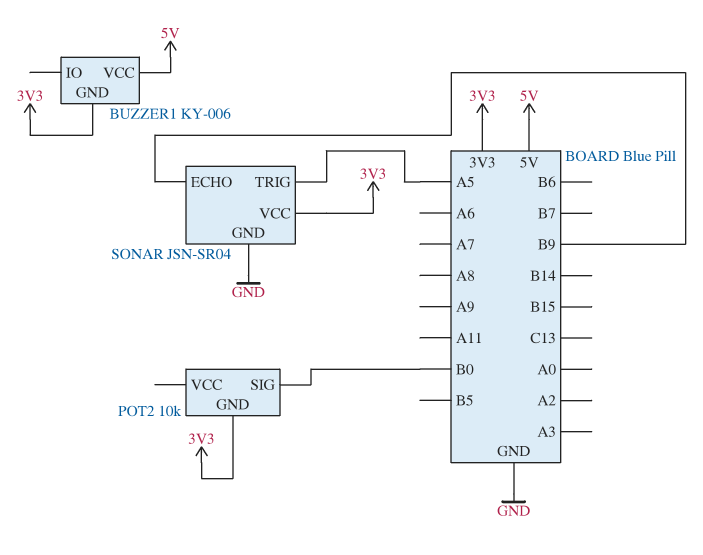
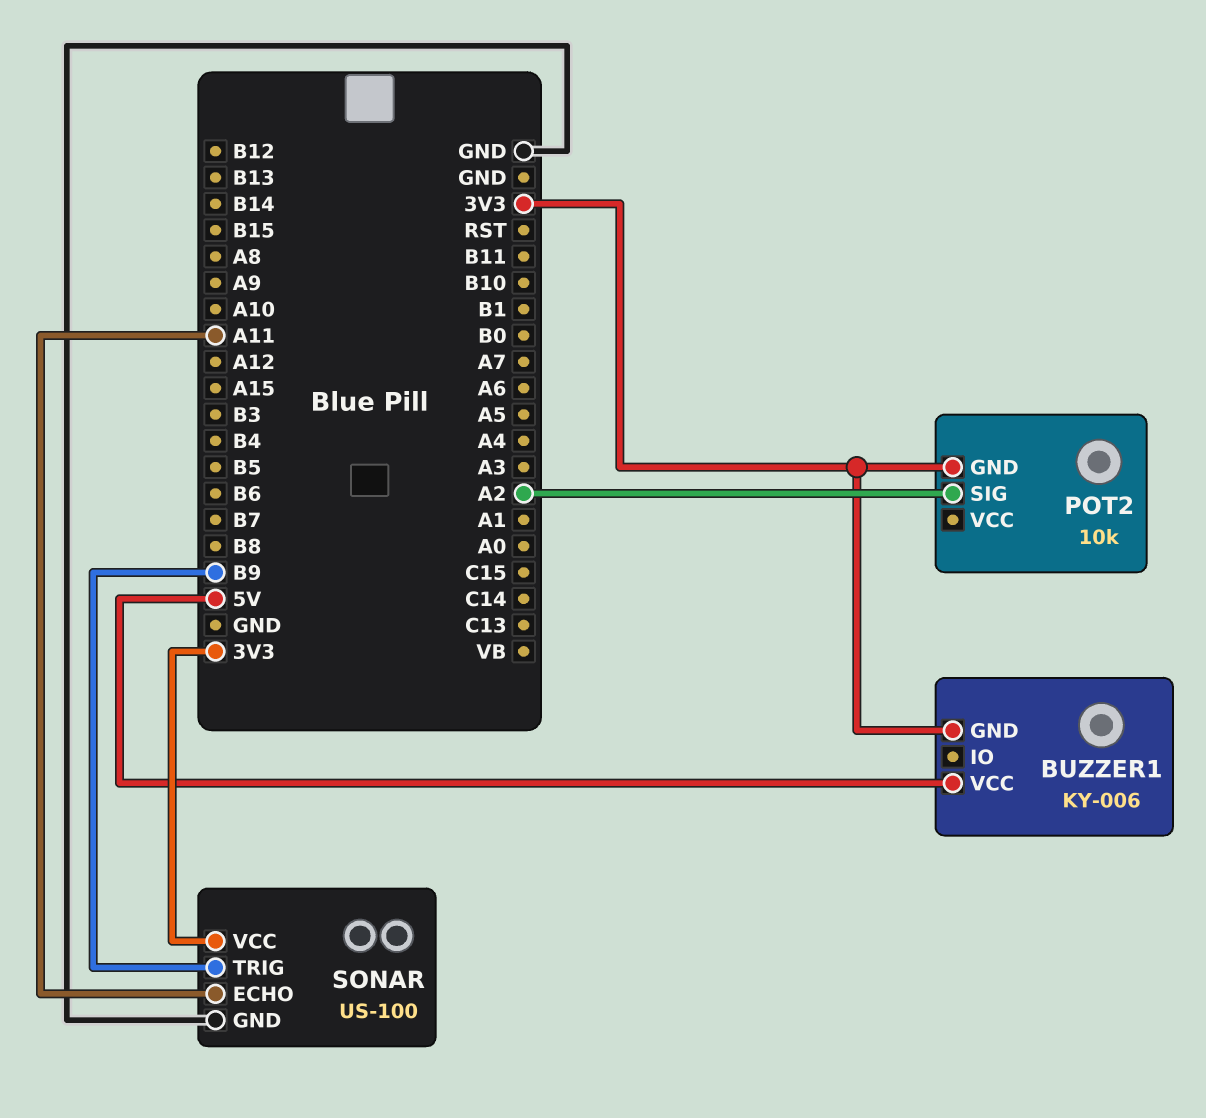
POT2 pin SIG: B0 -> A2
SONAR: JSN-SR04 -> US-100
SONAR pin ECHO: B9 -> A11
SONAR pin TRIG: A5 -> B9

